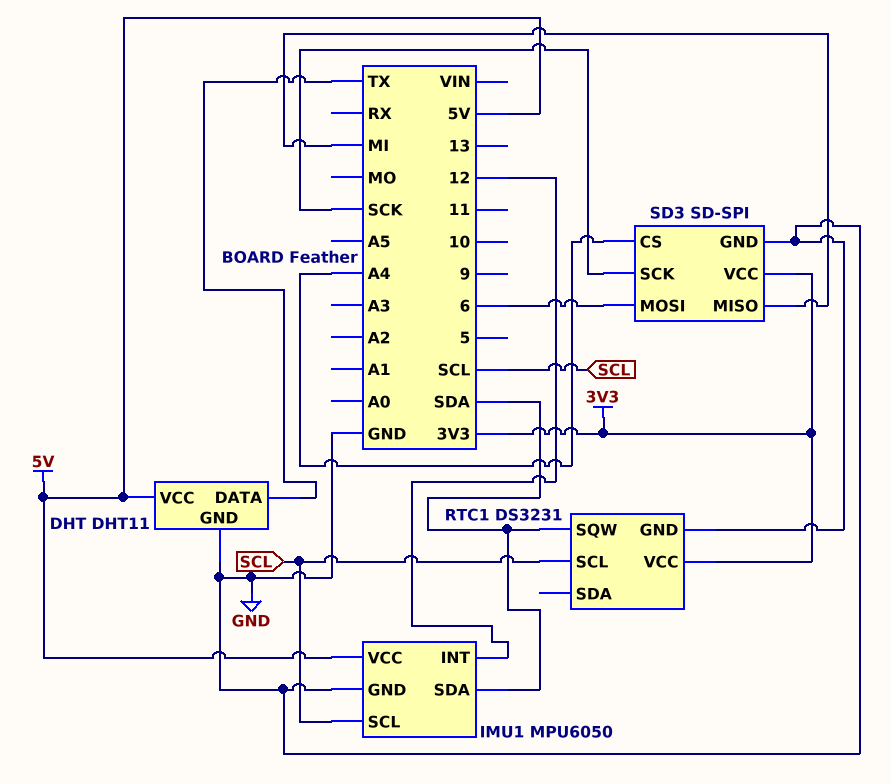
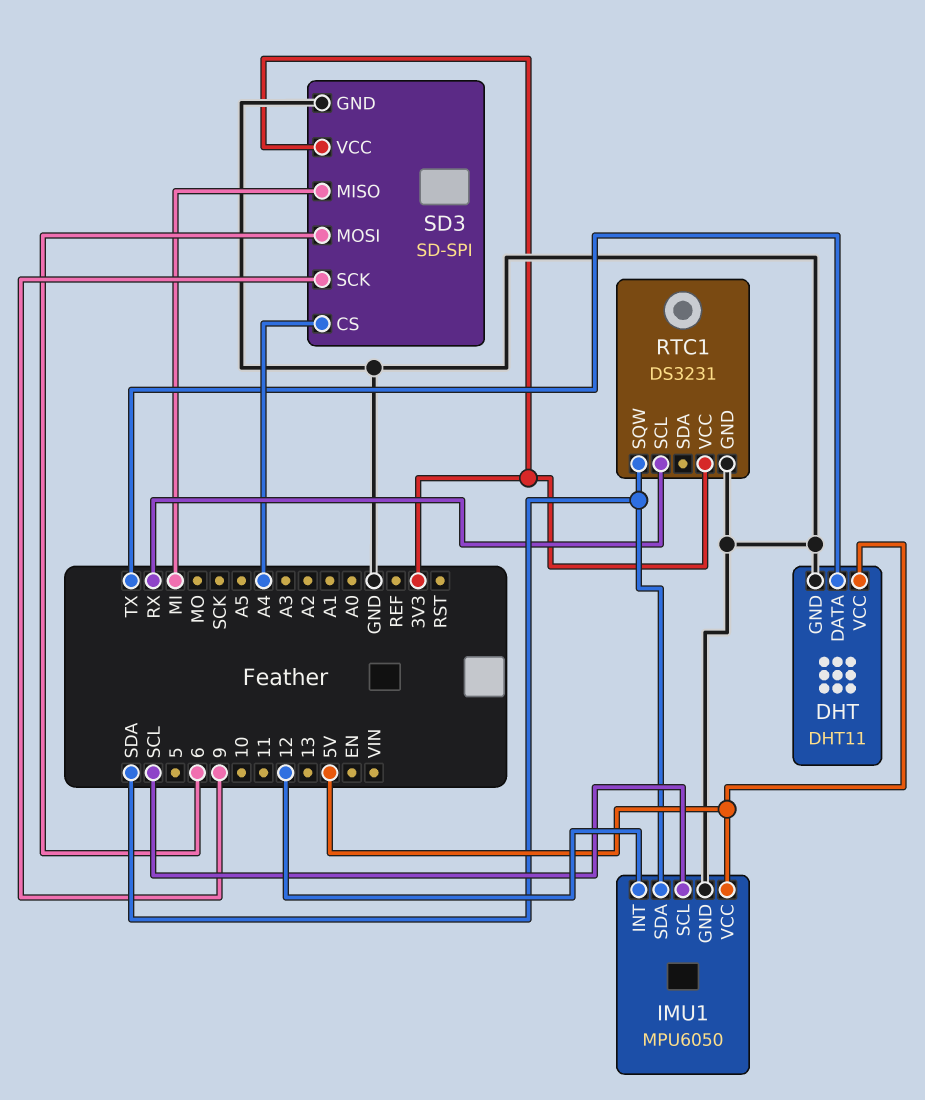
RTC1 pin SCL: SCL -> RX
SD3 pin SCK: SCK -> 9

